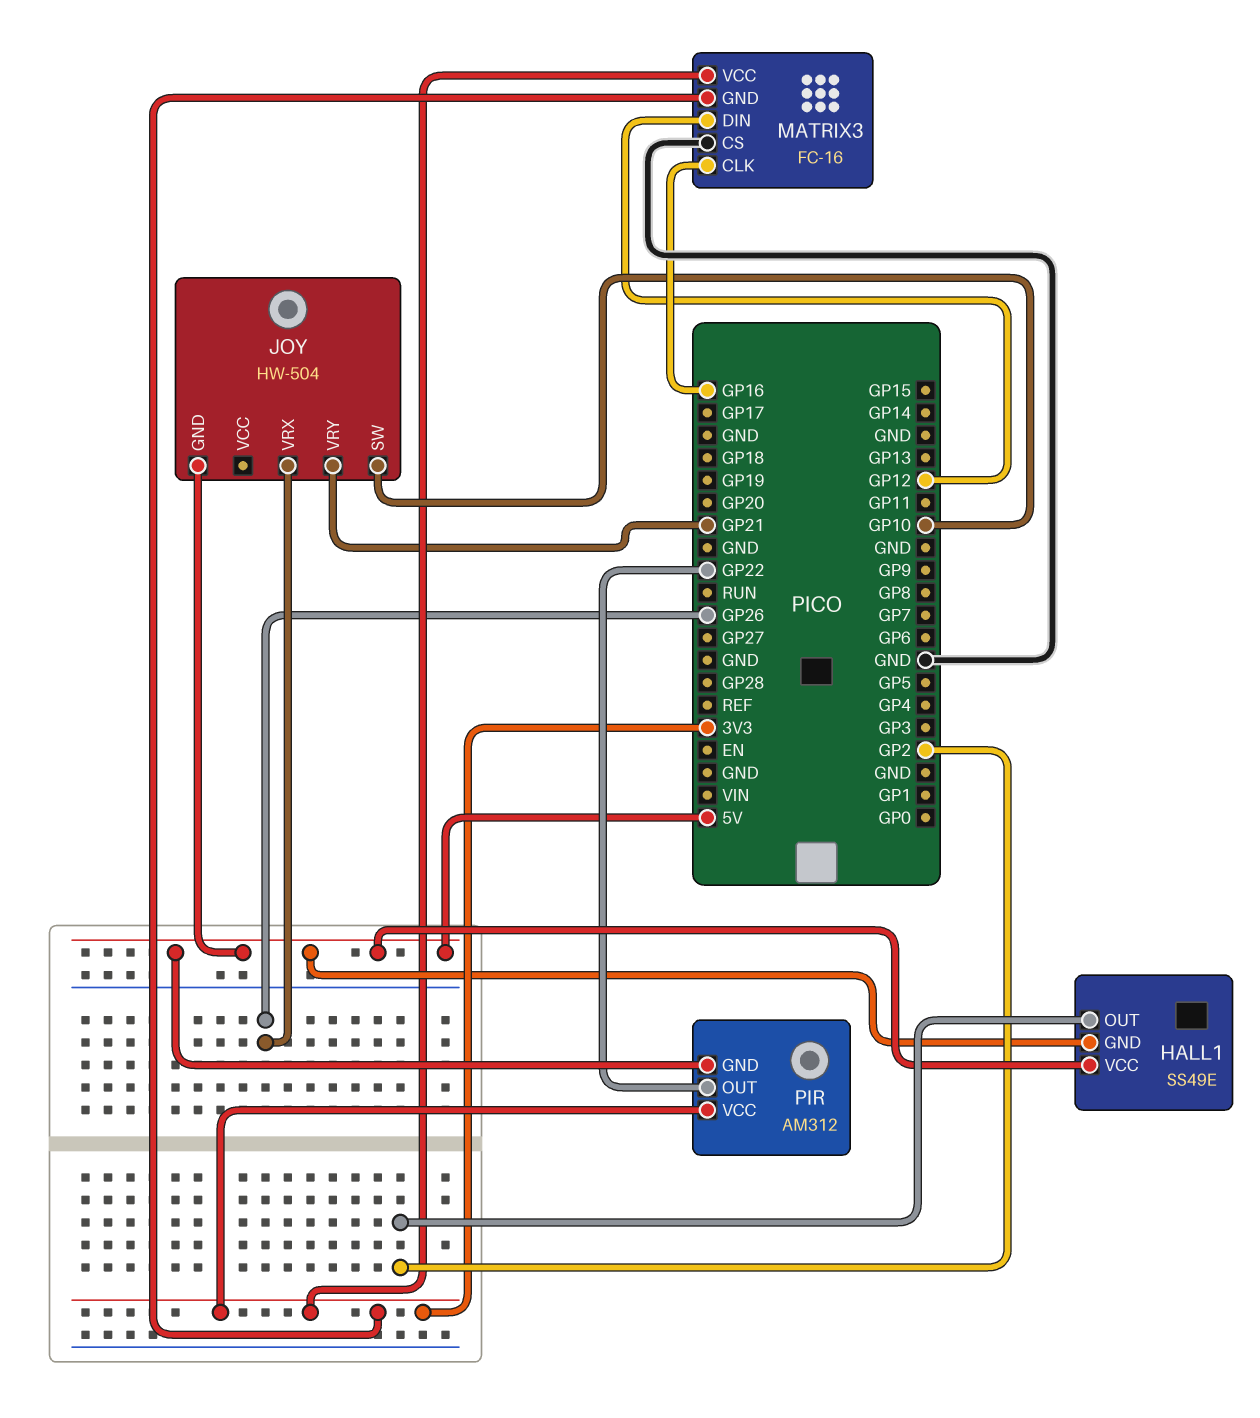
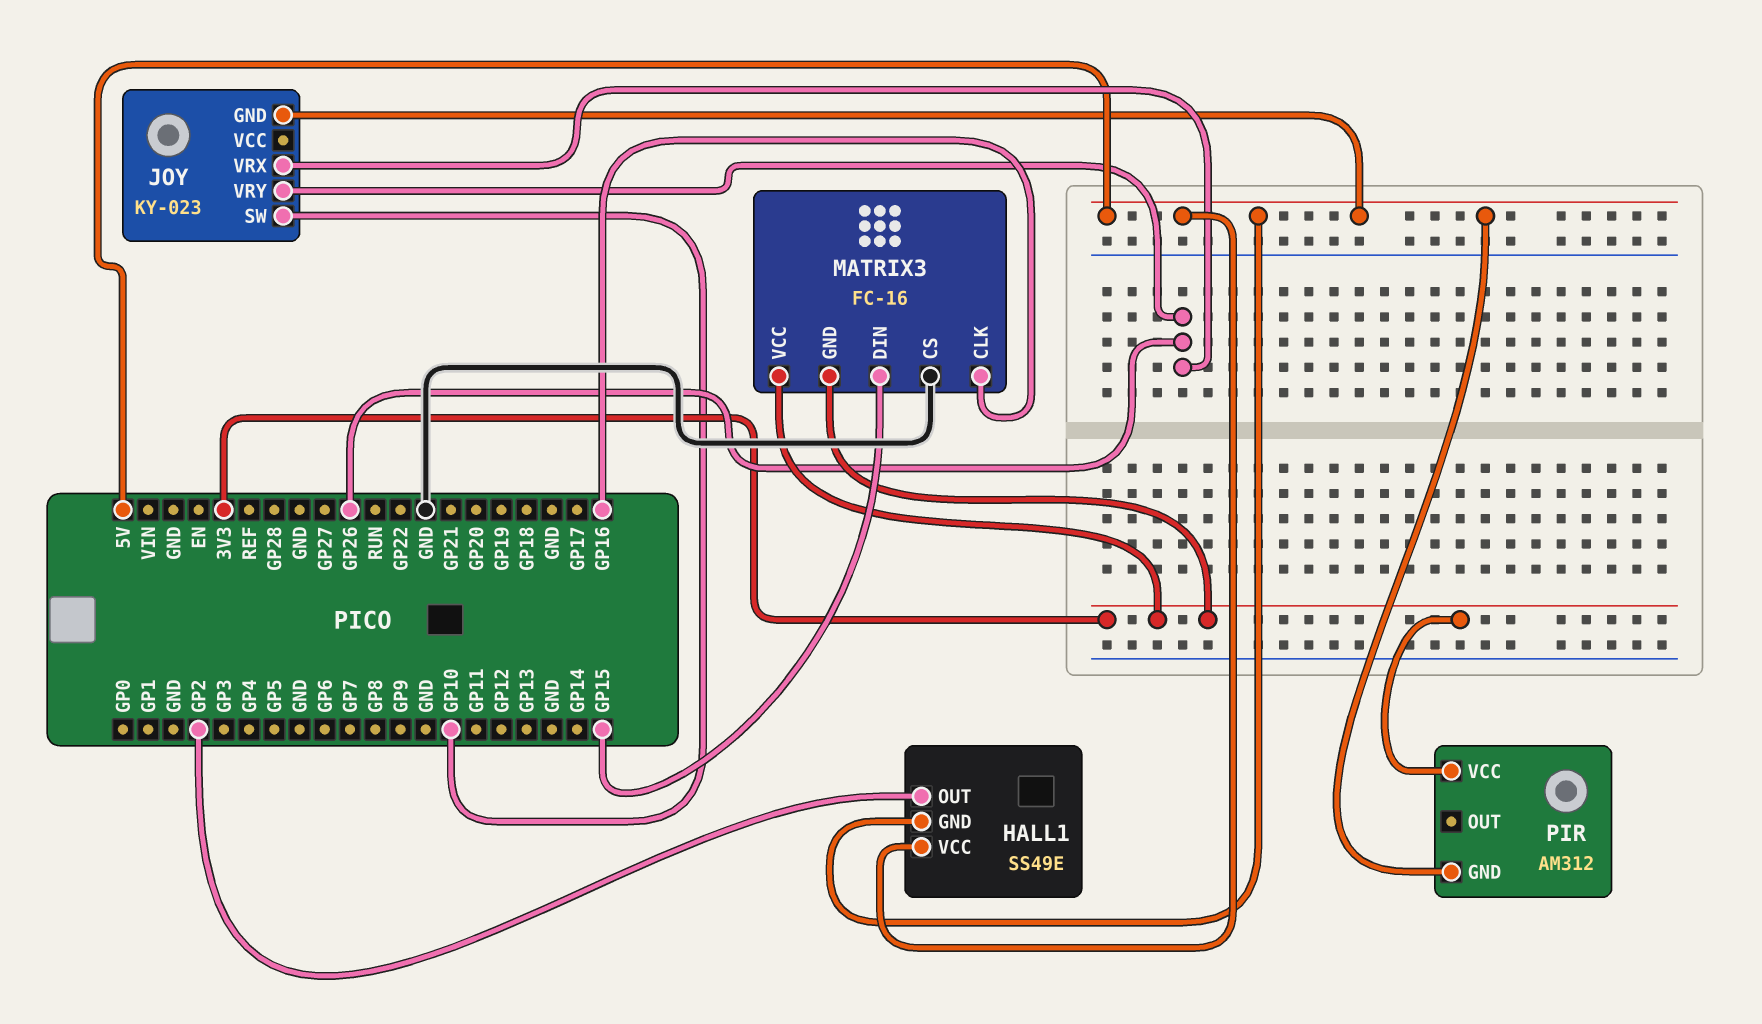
JOY: HW-504 -> KY-023
JOY pin VRY: GP21 -> GP26
MATRIX3 pin DIN: GP12 -> GP15
PIR pin OUT: GP22 -> none

